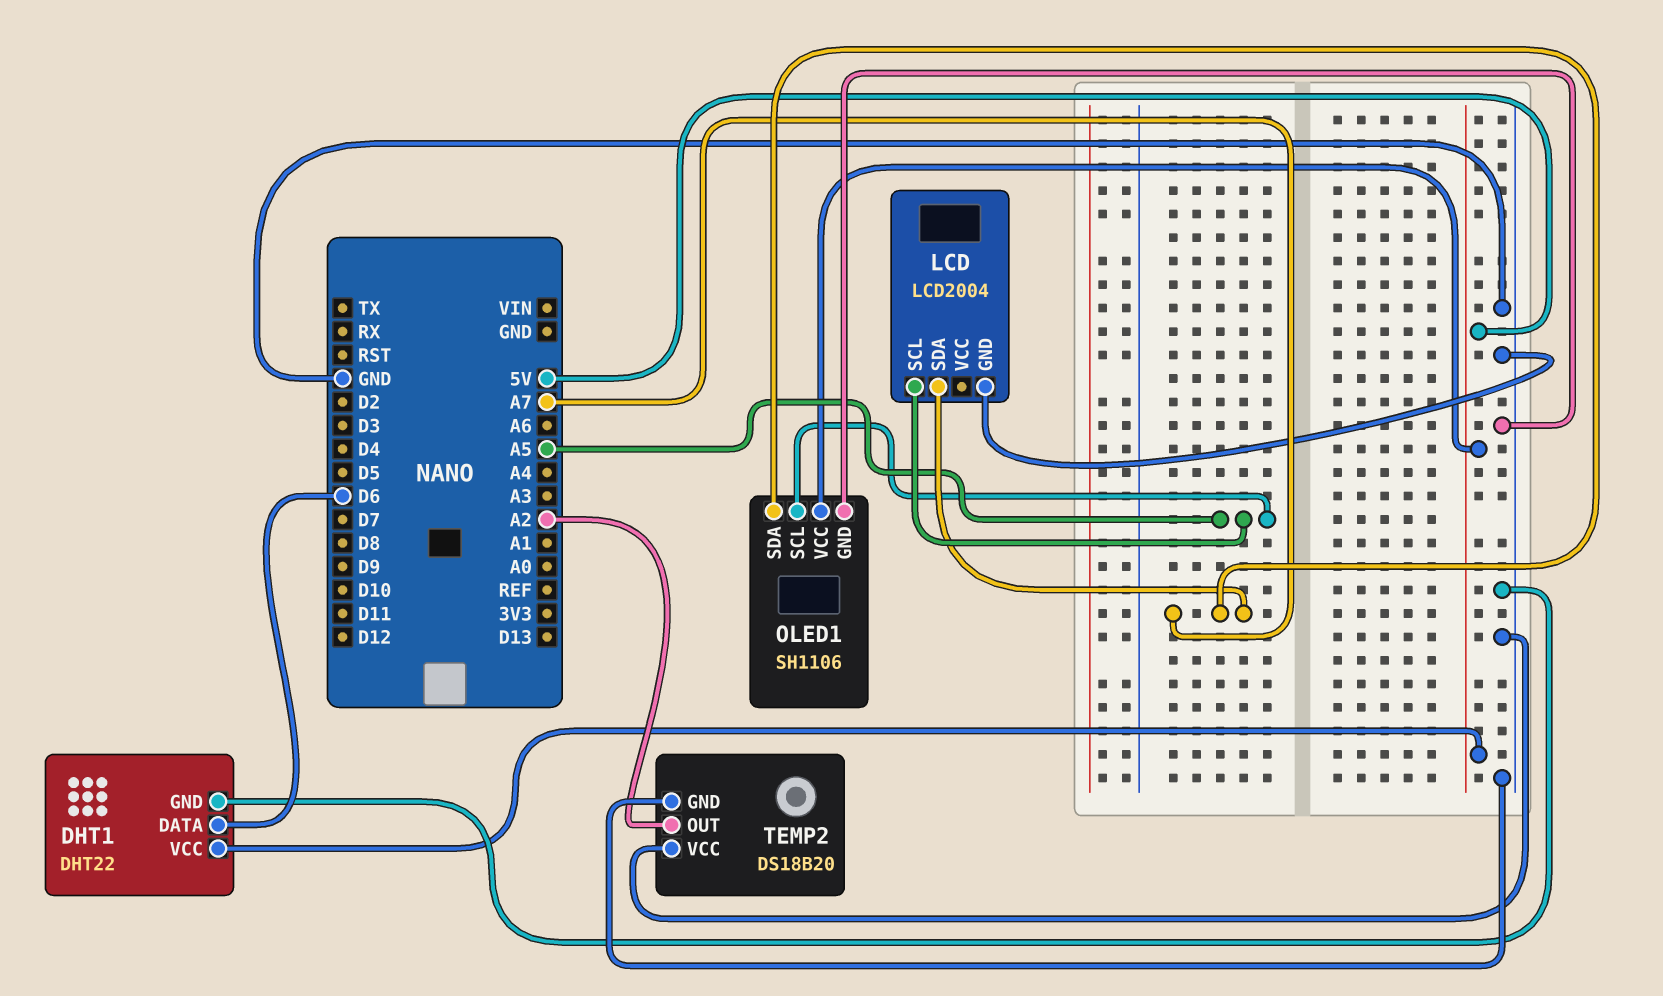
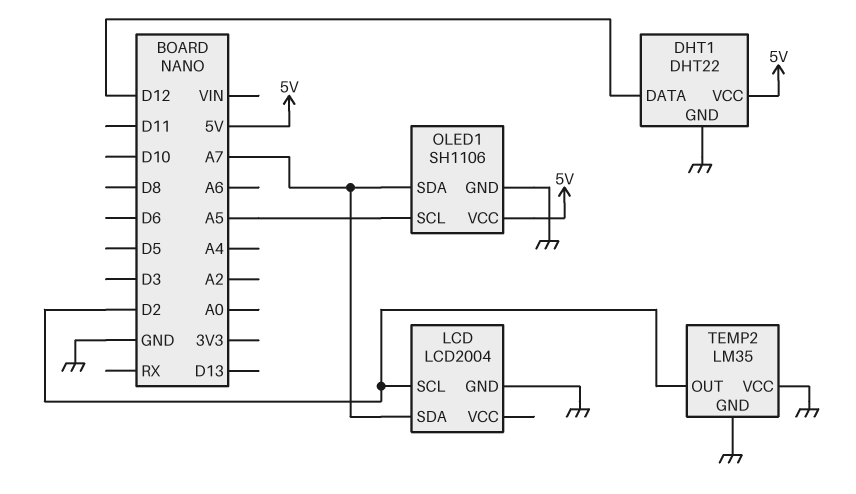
DHT1 pin DATA: D6 -> D12
LCD pin SCL: A5 -> D2
TEMP2: DS18B20 -> LM35
TEMP2 pin OUT: A2 -> D2

